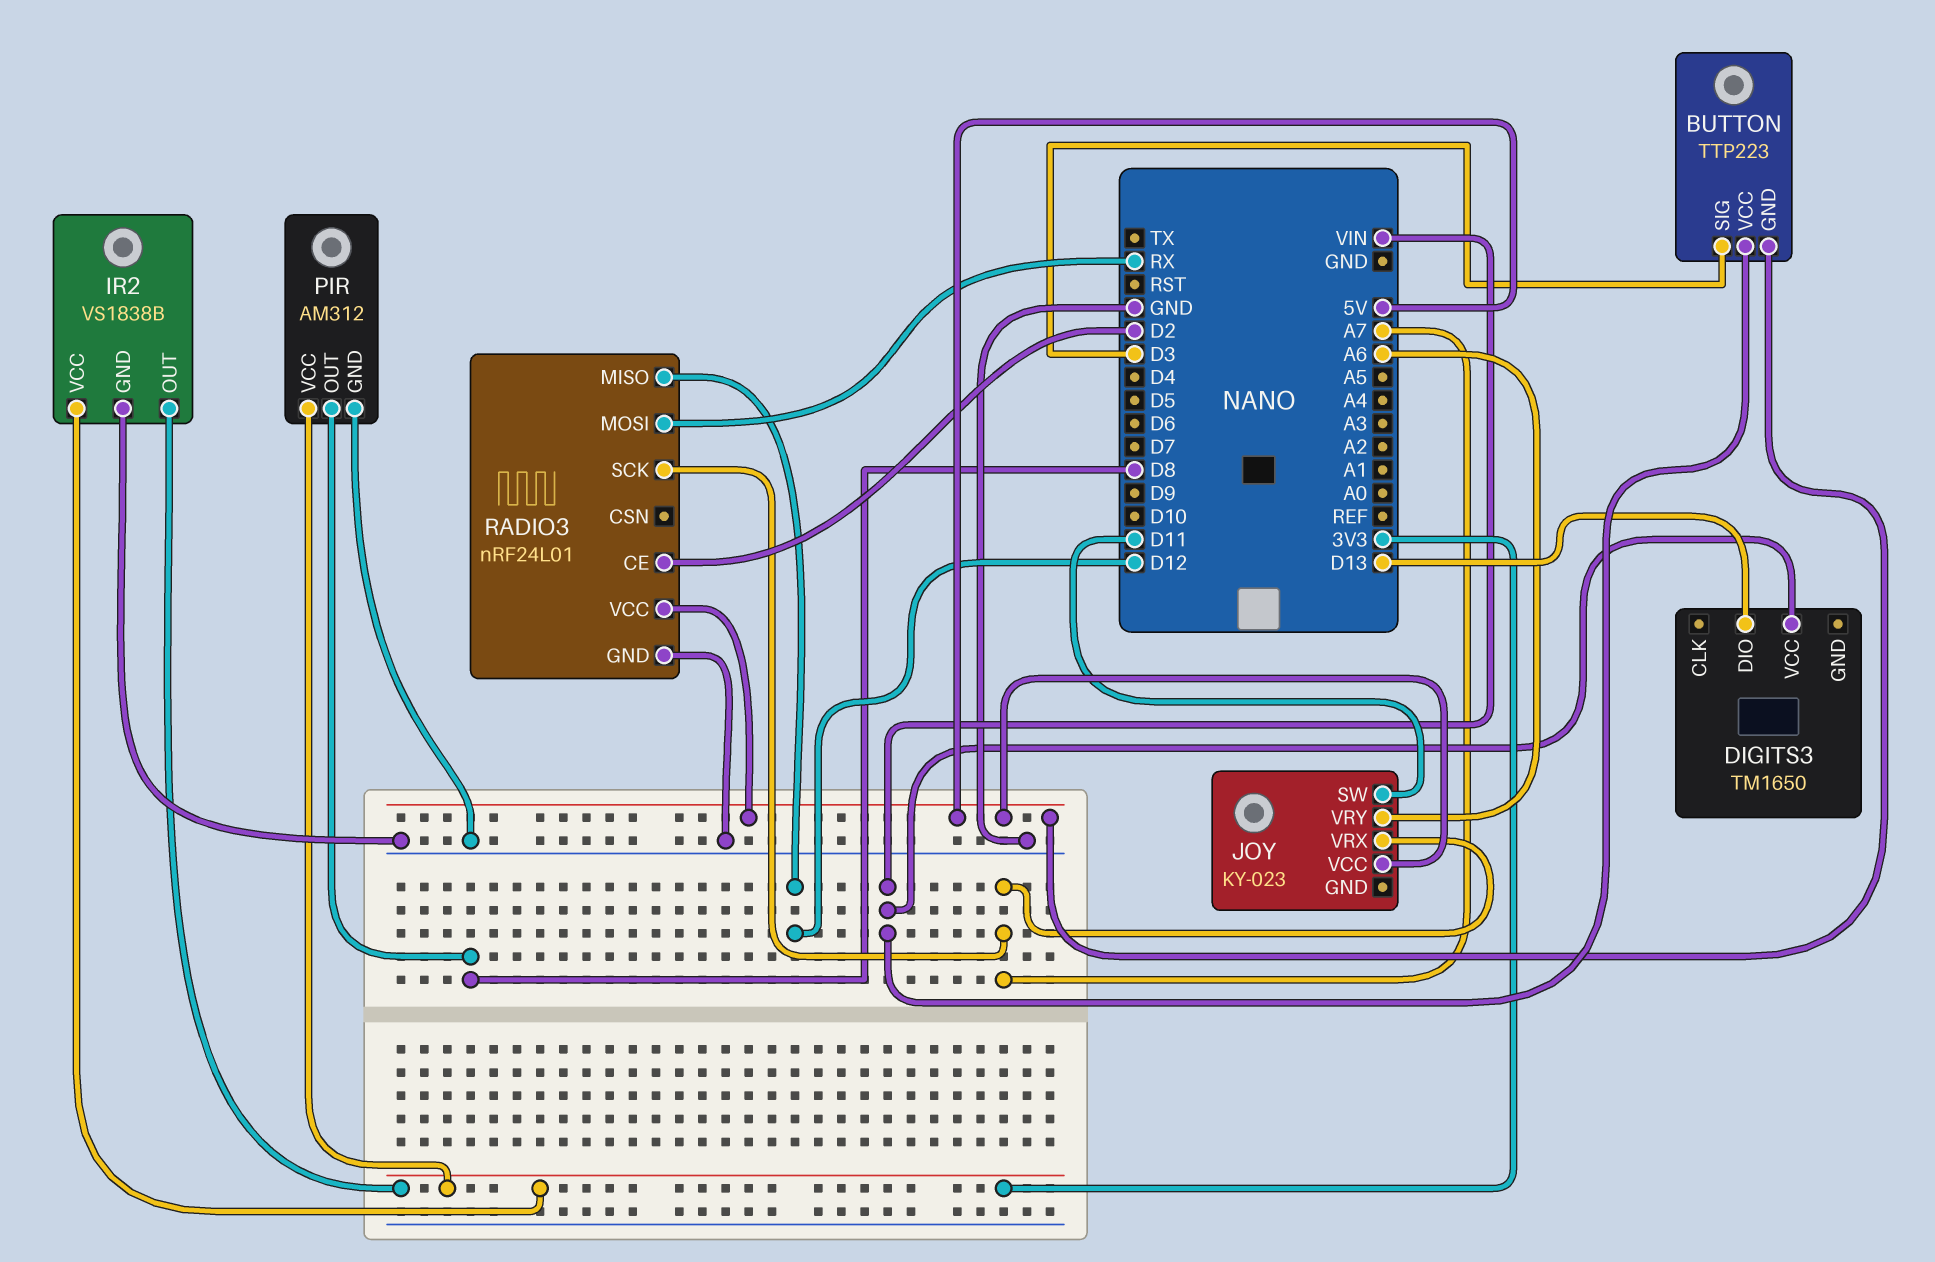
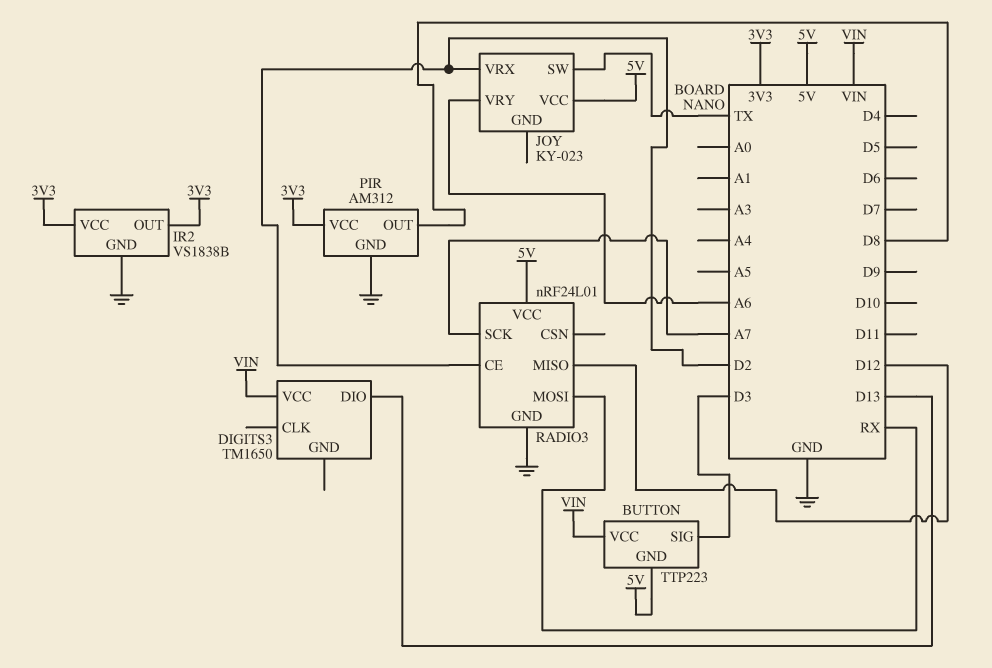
JOY pin SW: D11 -> TX
JOY pin VRX: A7 -> D2

